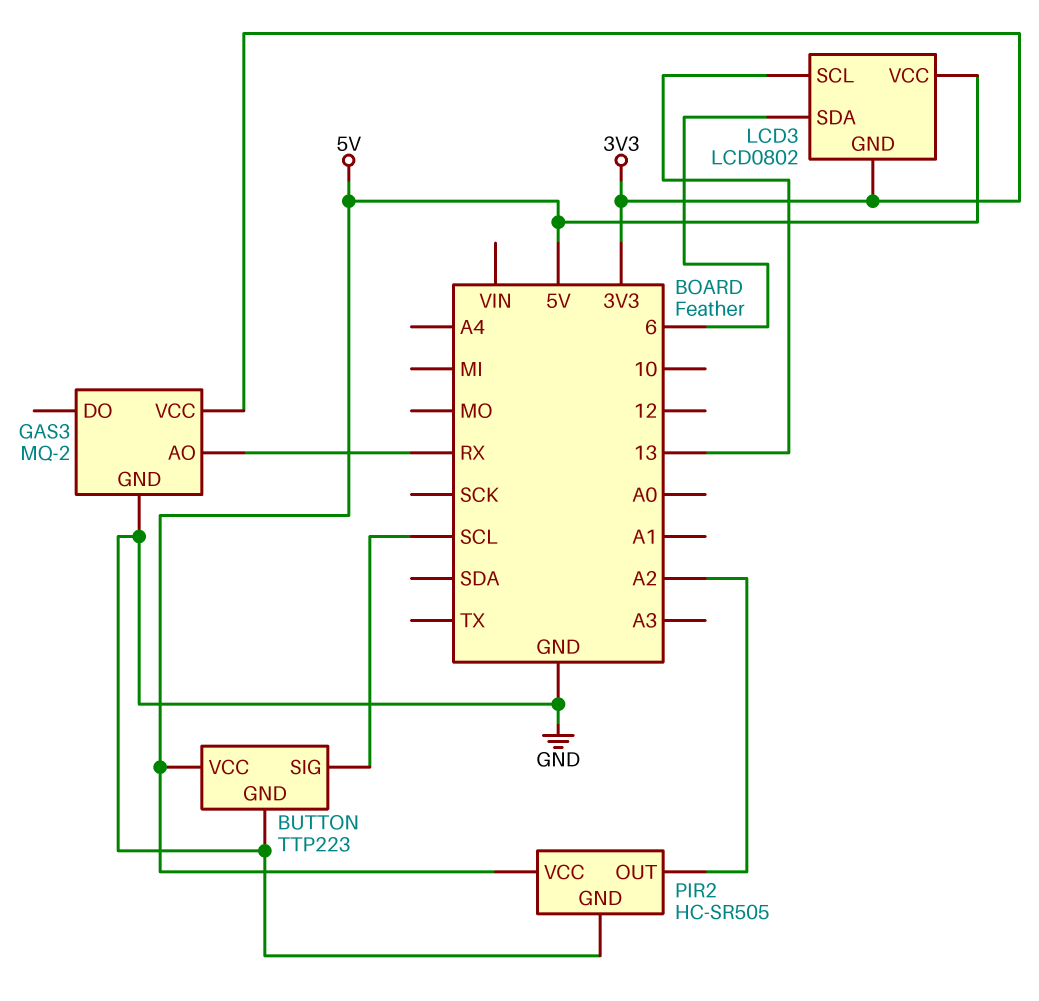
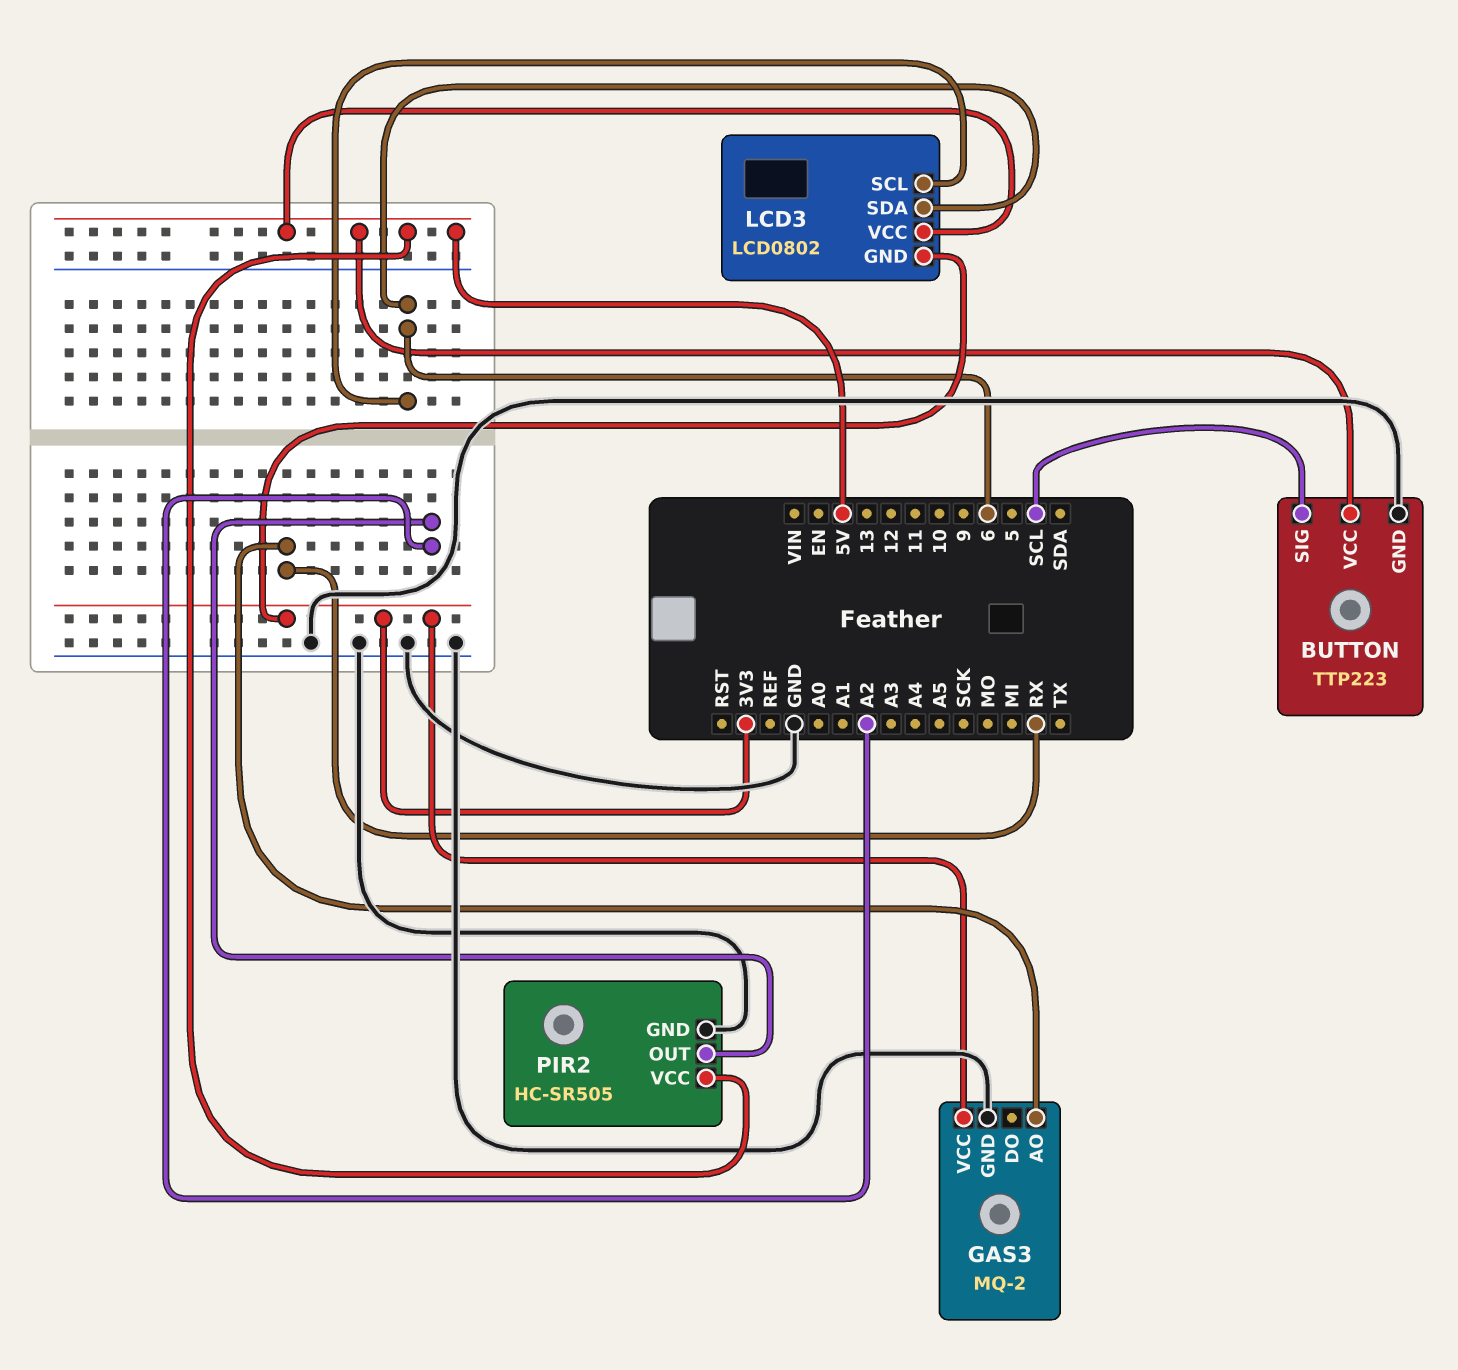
LCD3 pin SCL: 13 -> 6

